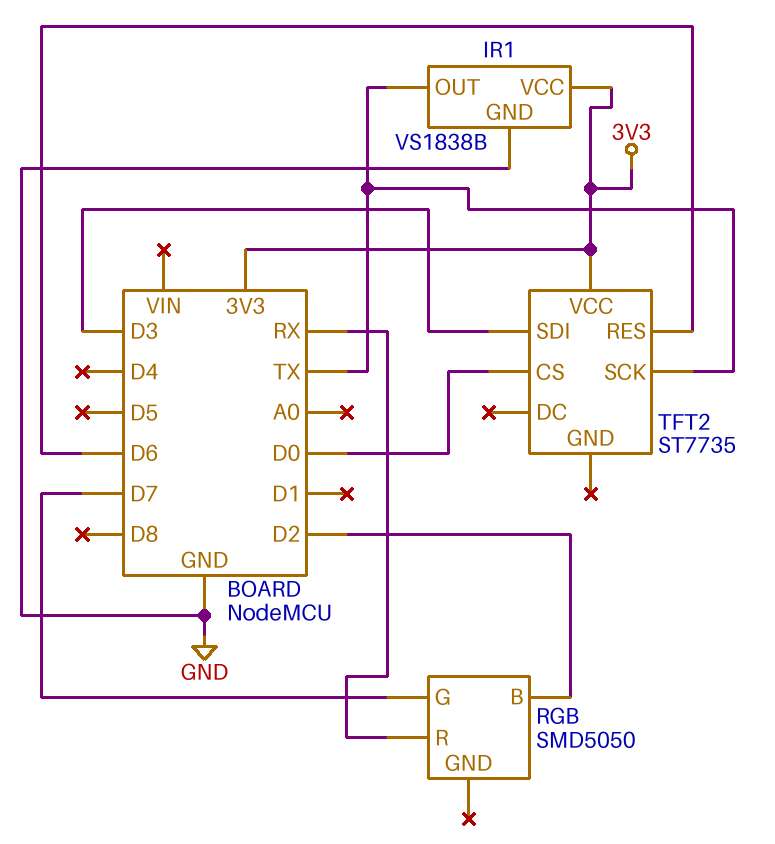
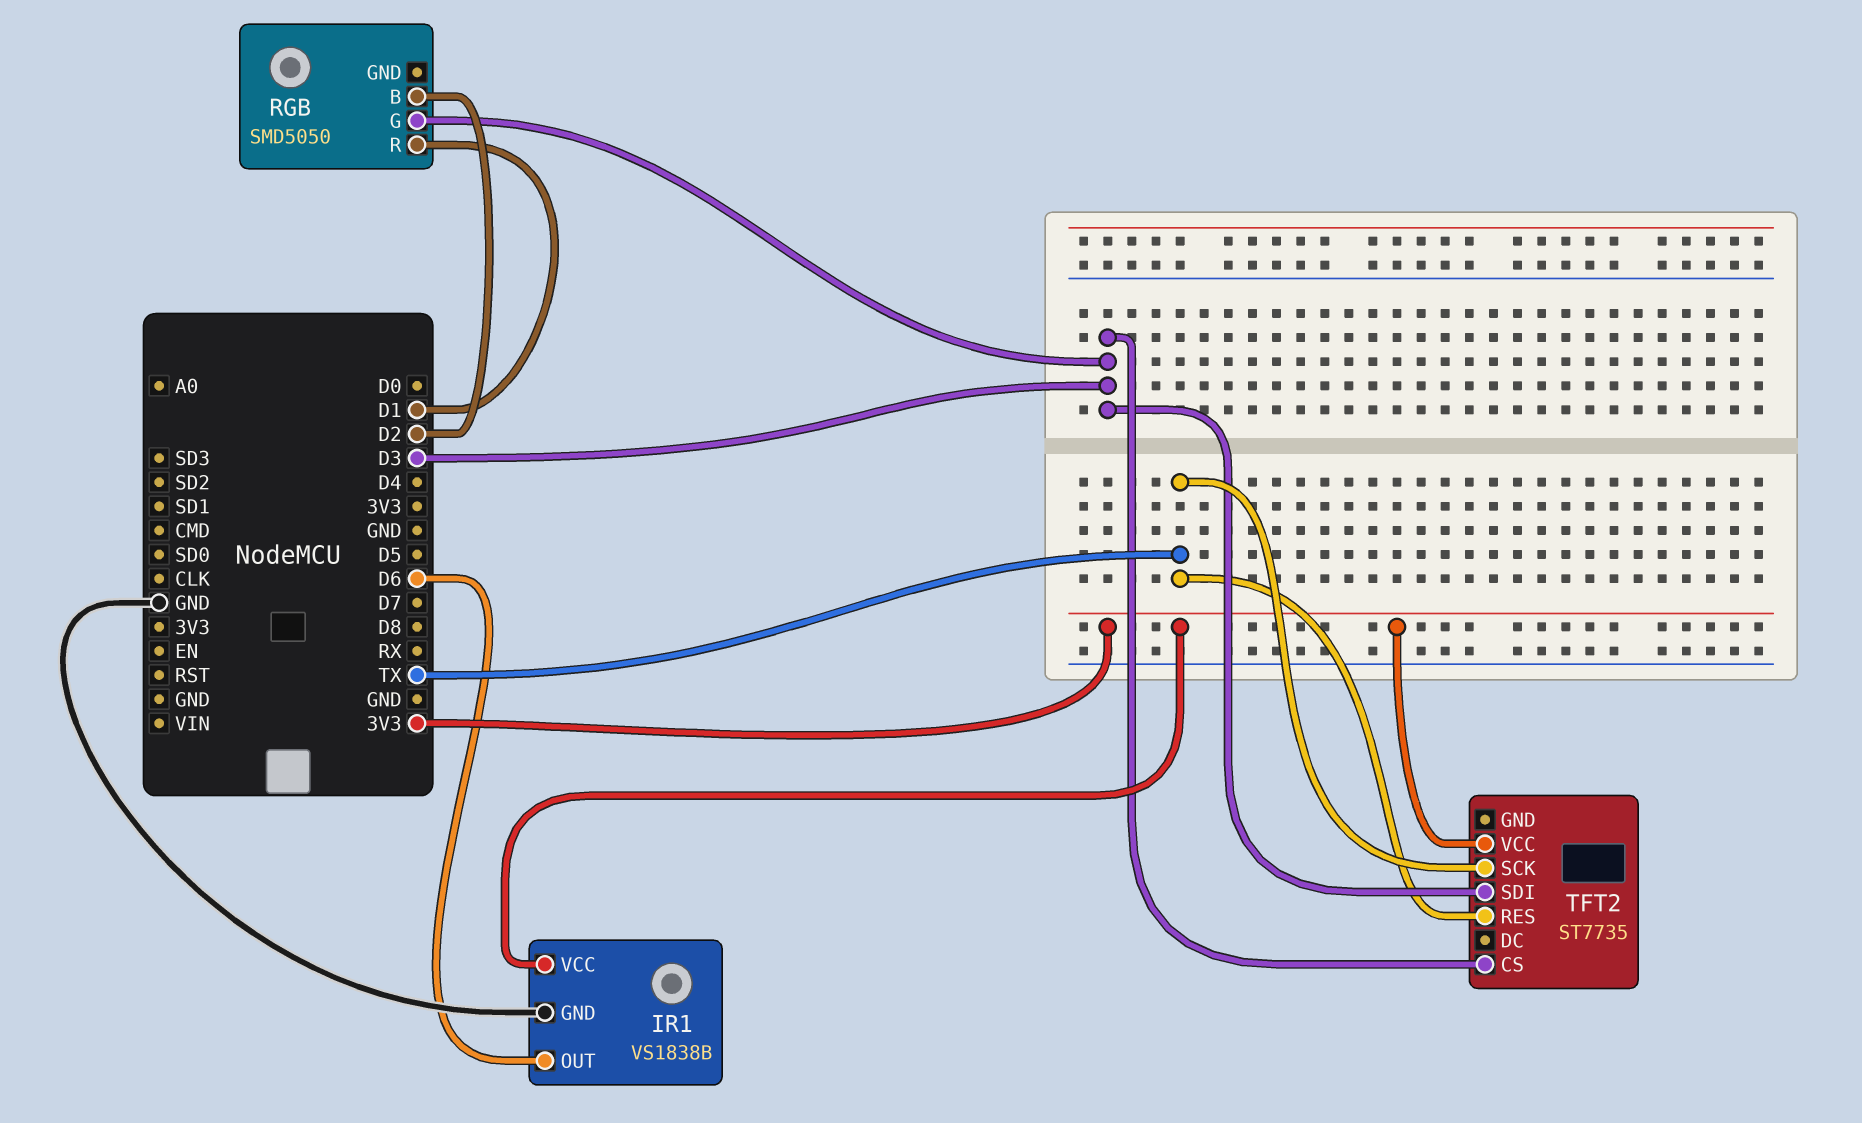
IR1 pin OUT: TX -> D6
RGB pin G: D7 -> D3
RGB pin R: RX -> D1
TFT2 pin CS: D0 -> D3
TFT2 pin RES: D6 -> TX

